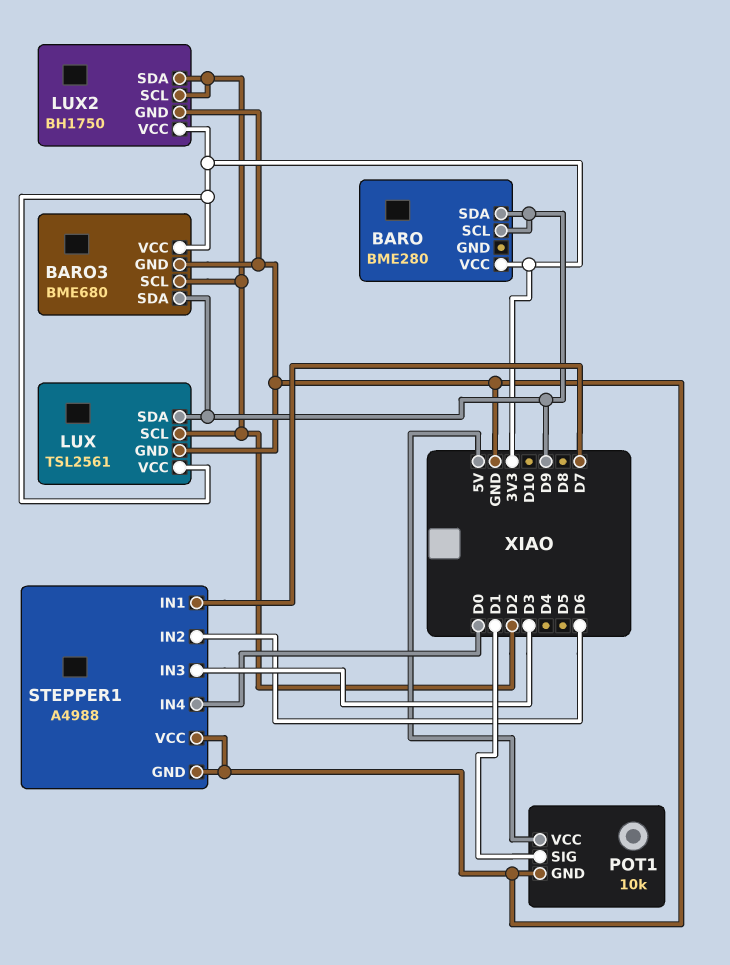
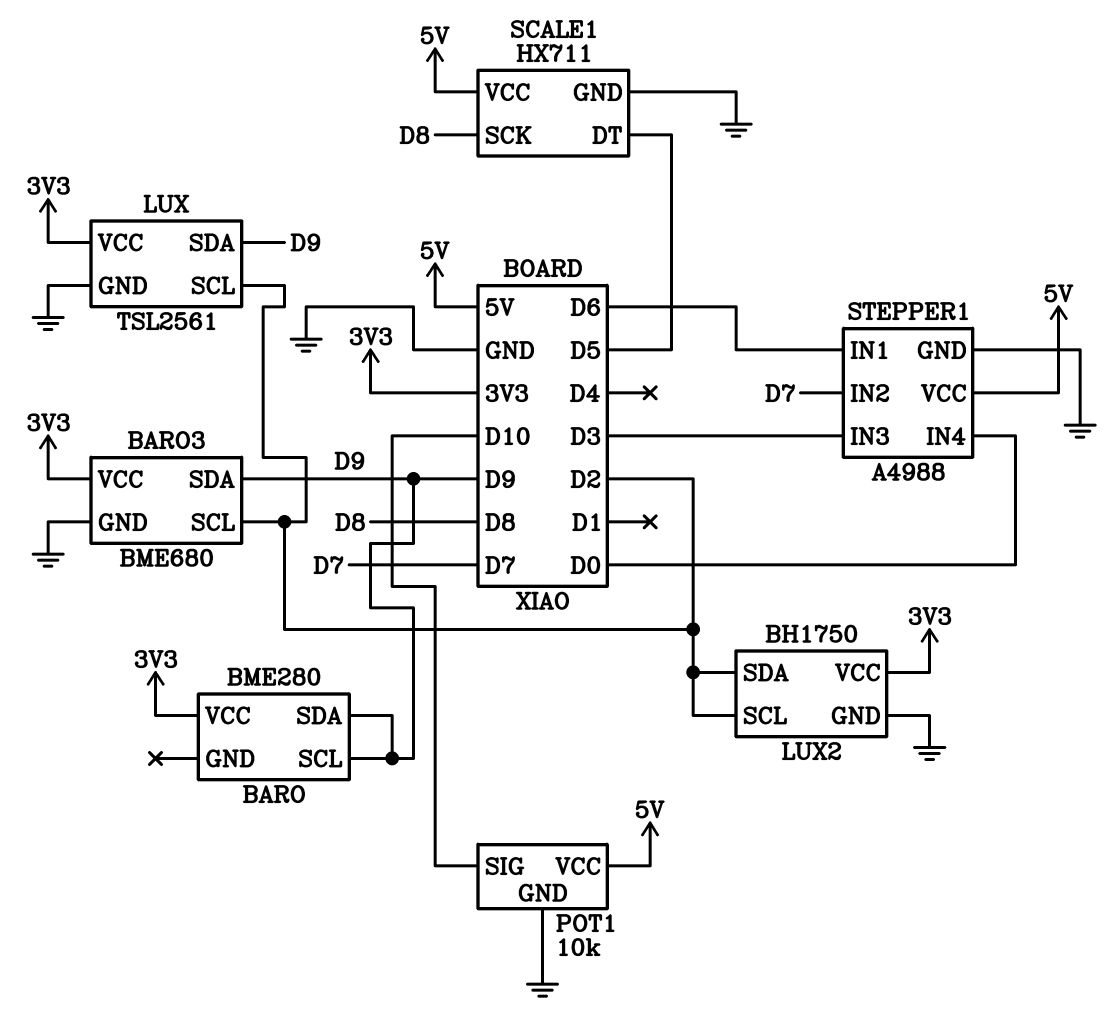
POT1 pin SIG: D1 -> D10
SCALE1: none -> HX711
SCALE1 pin DT: none -> D5
SCALE1 pin GND: none -> GND
SCALE1 pin SCK: none -> D8
SCALE1 pin VCC: none -> 5V
STEPPER1 pin IN1: D7 -> D6
STEPPER1 pin IN2: D6 -> D7
STEPPER1 pin VCC: GND -> 5V

